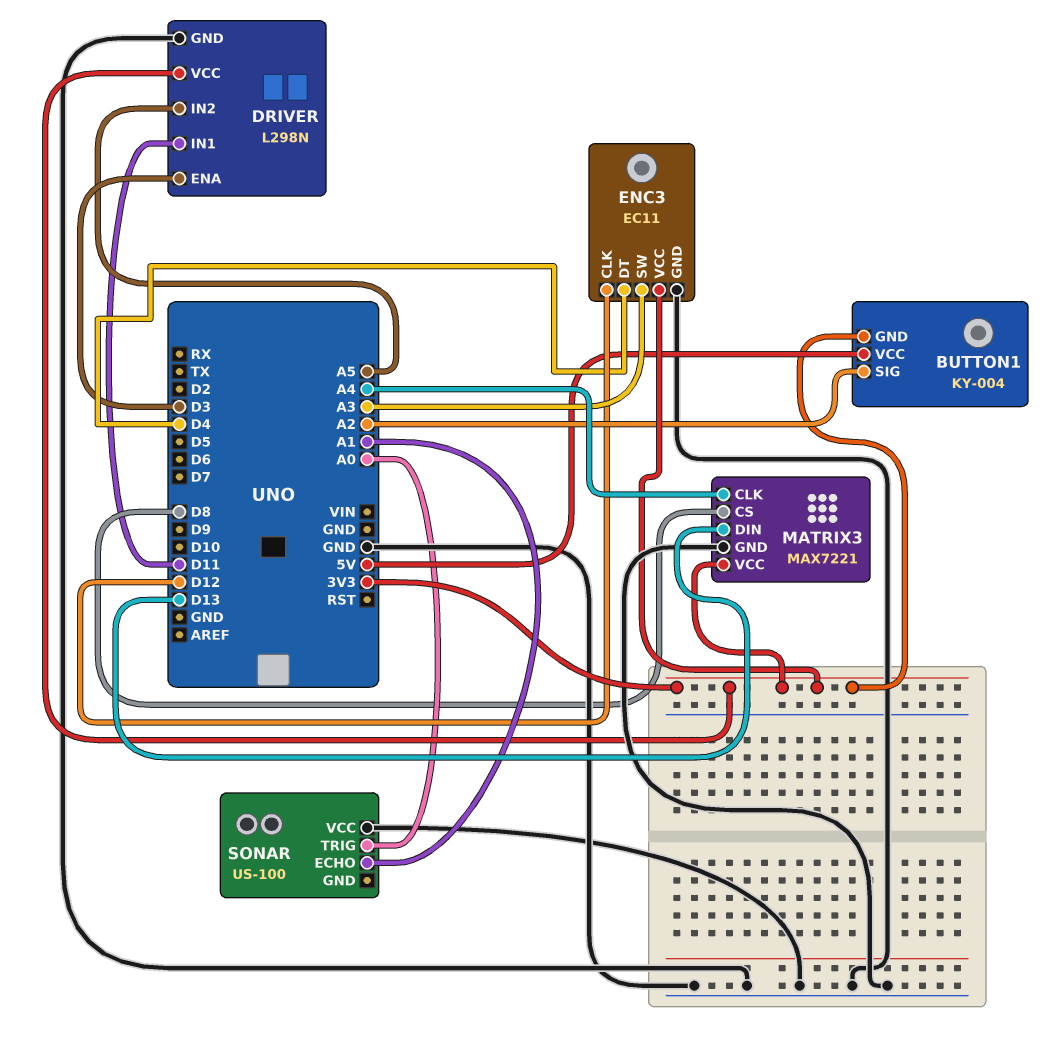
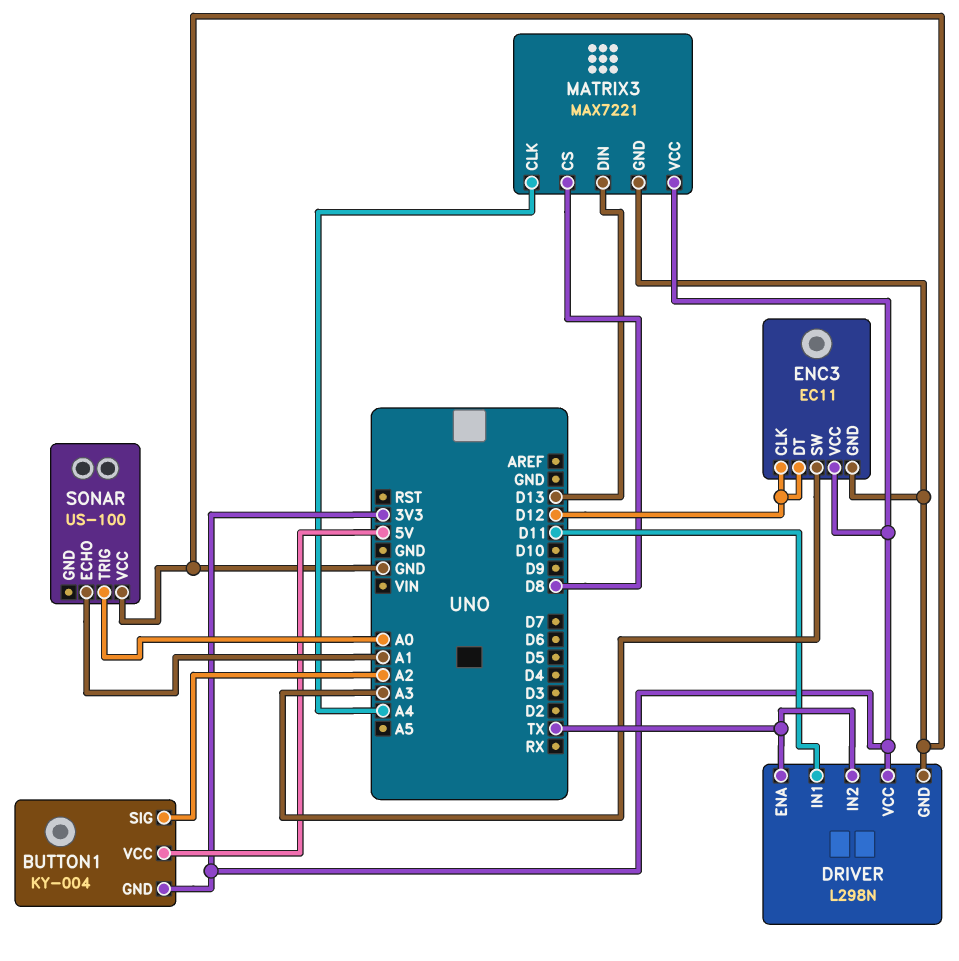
DRIVER pin ENA: D3 -> TX
DRIVER pin IN2: A5 -> TX
ENC3 pin DT: D4 -> D12

